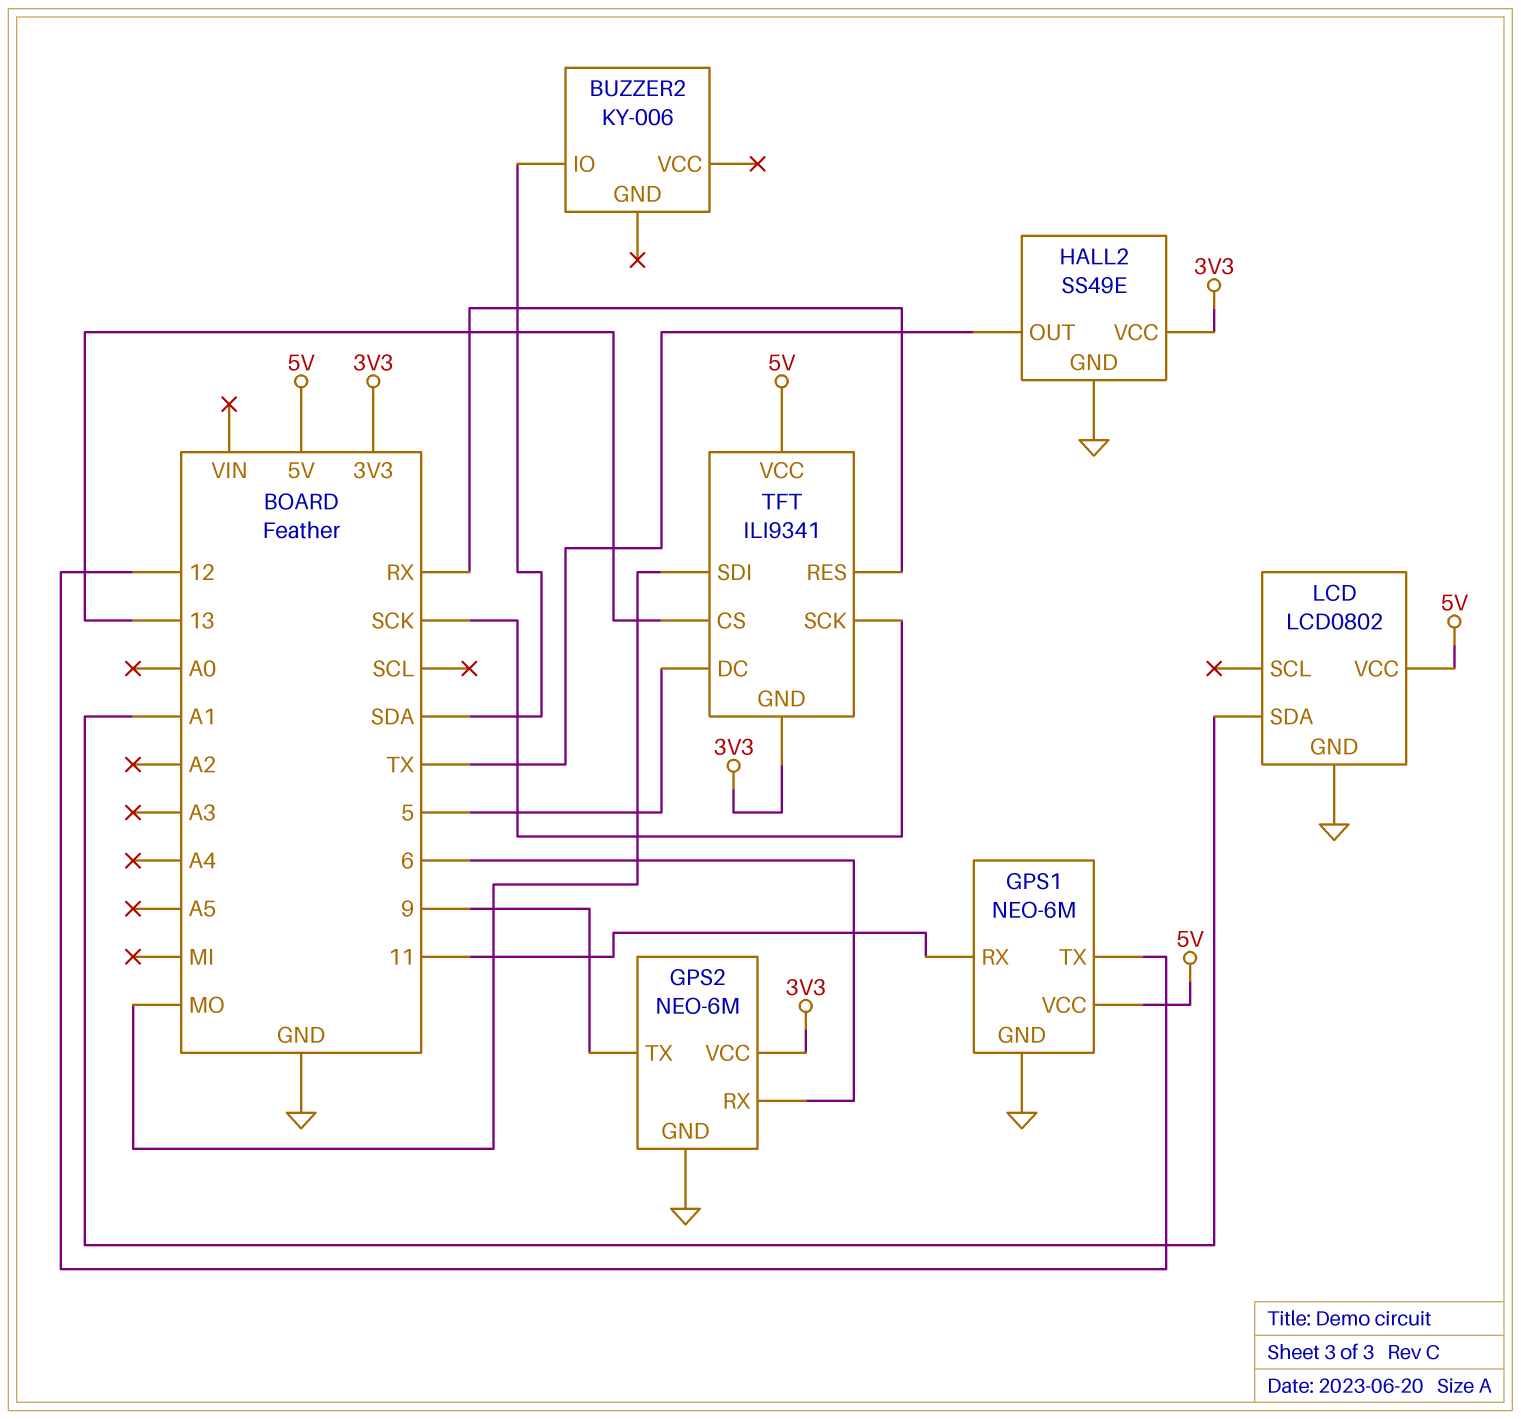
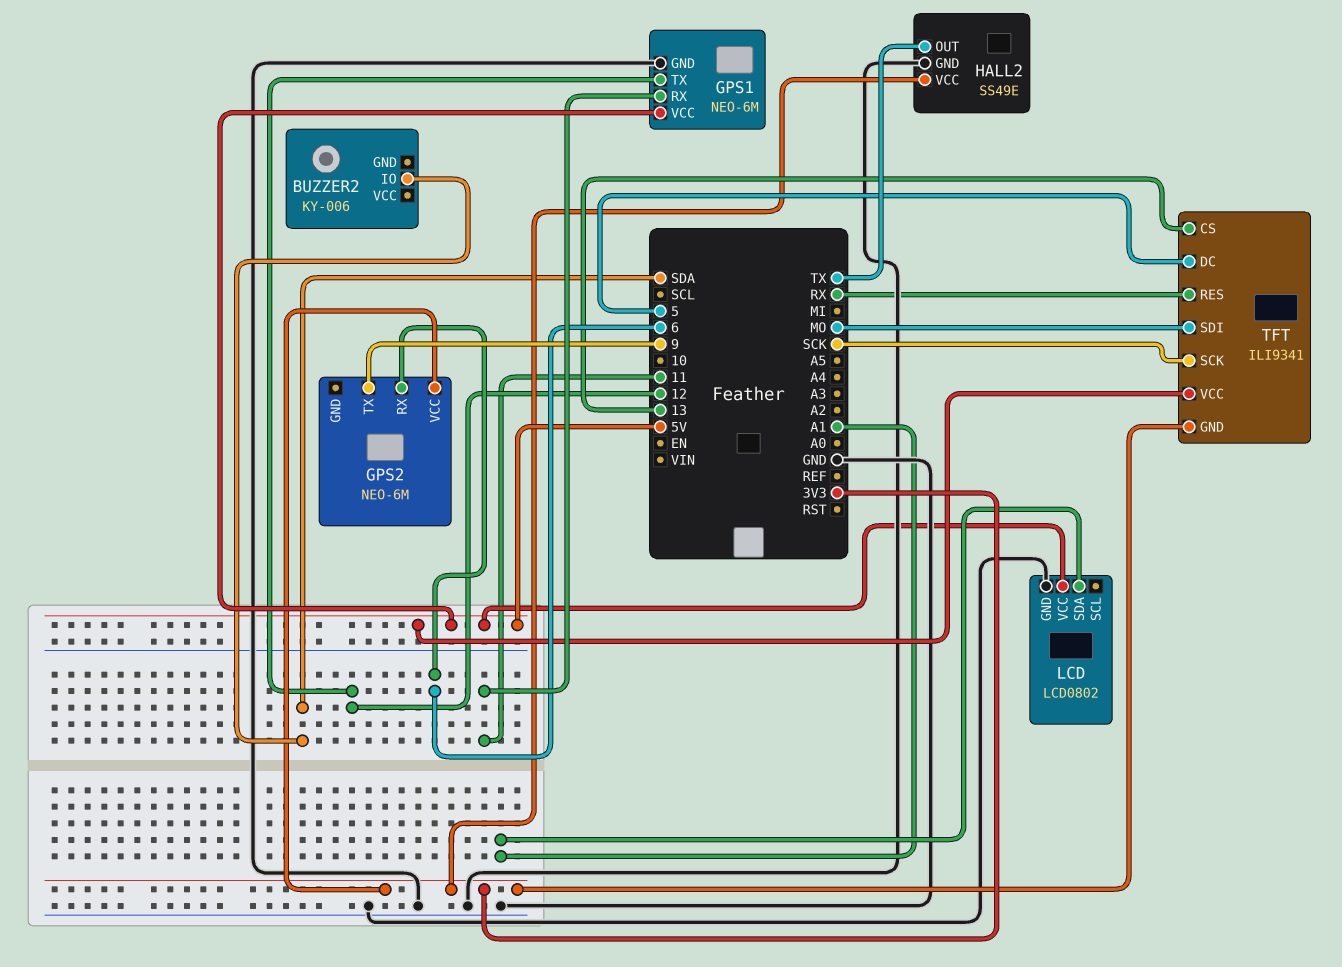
GPS2 pin GND: GND -> none

